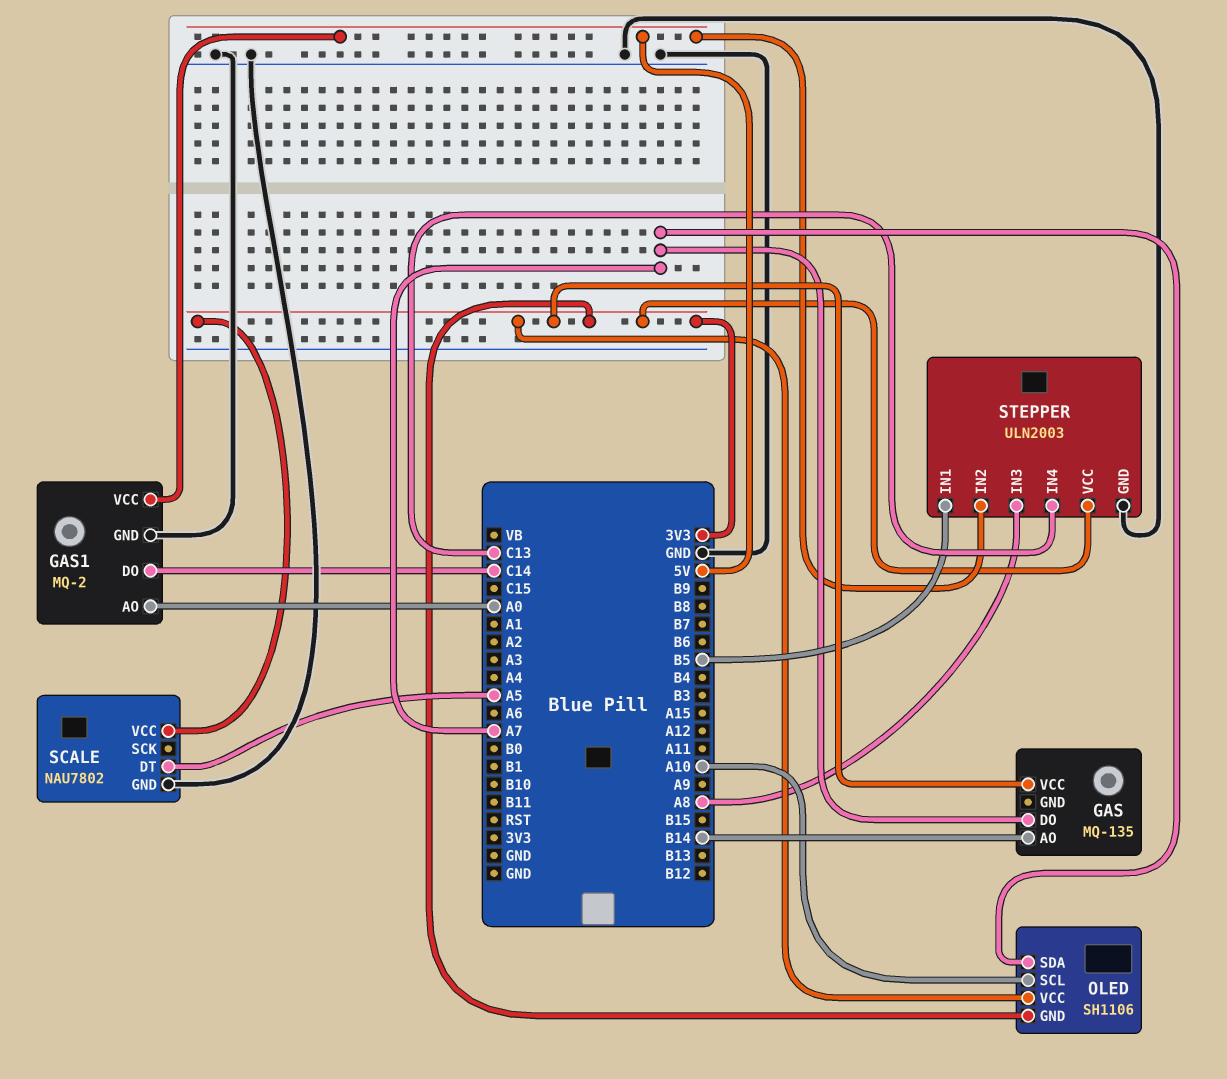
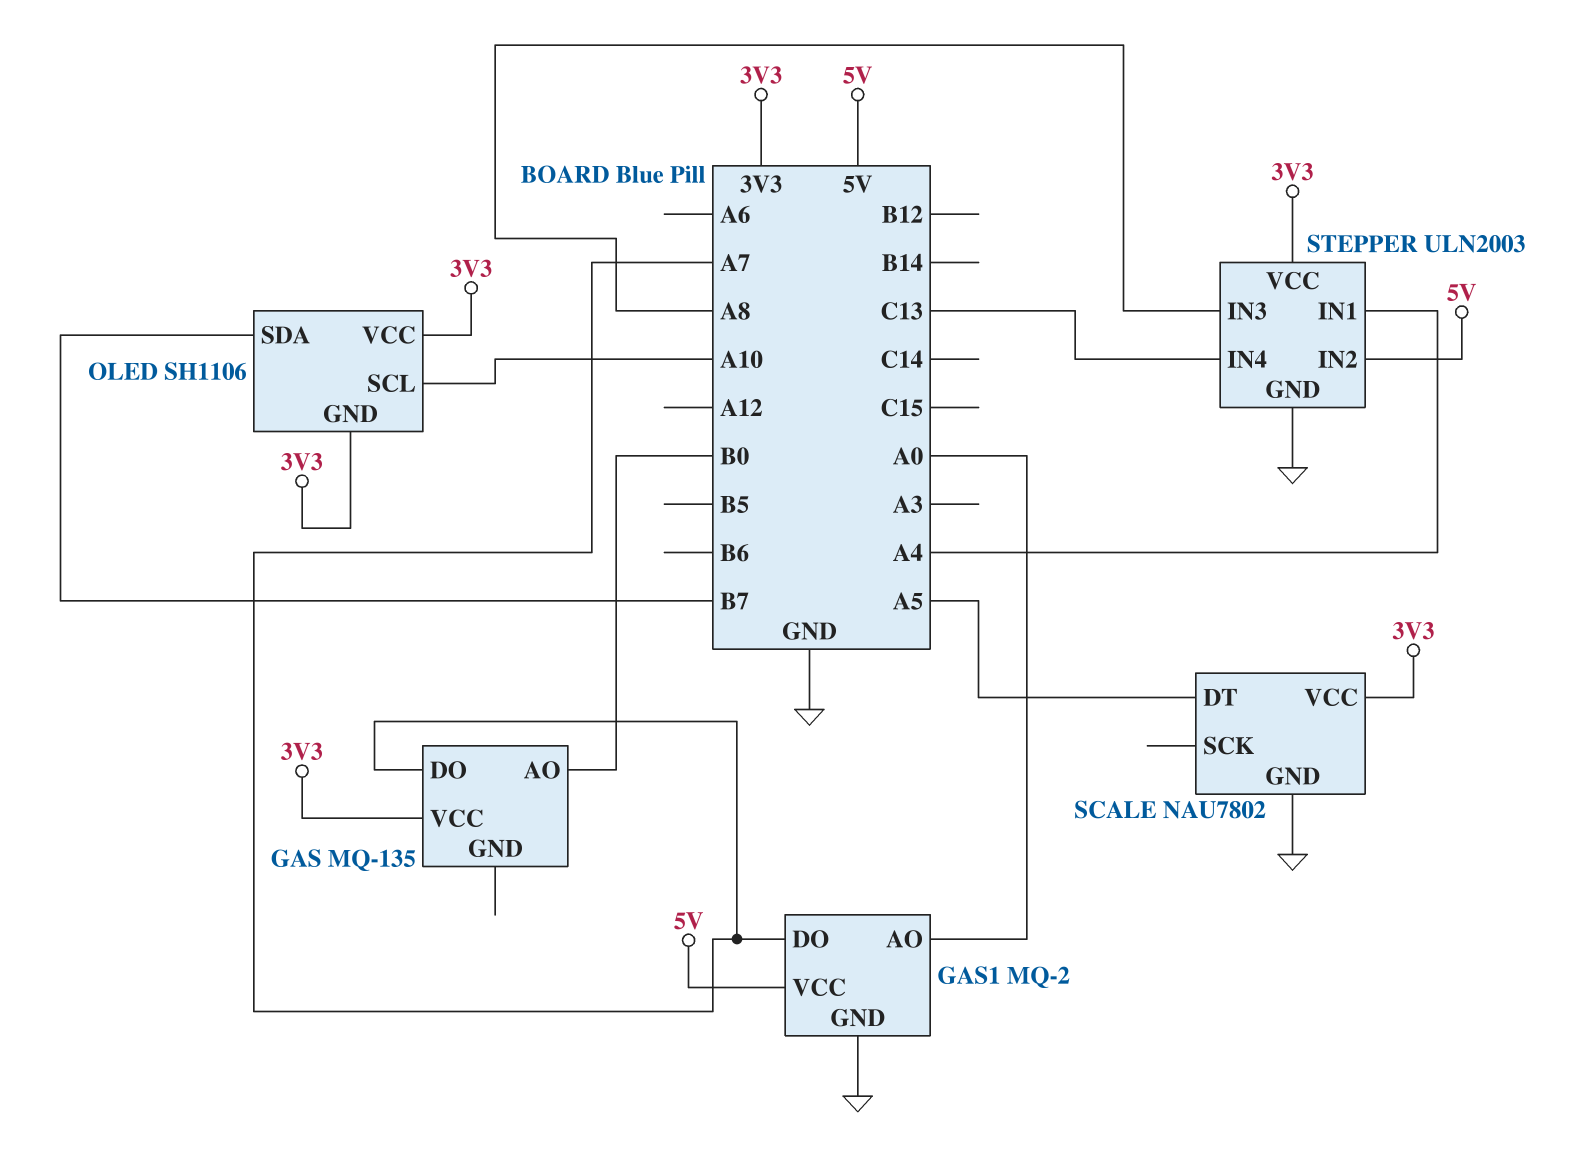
GAS pin AO: B14 -> B0
GAS1 pin DO: C14 -> A7
OLED pin SDA: A7 -> B7
STEPPER pin IN1: B5 -> A4

